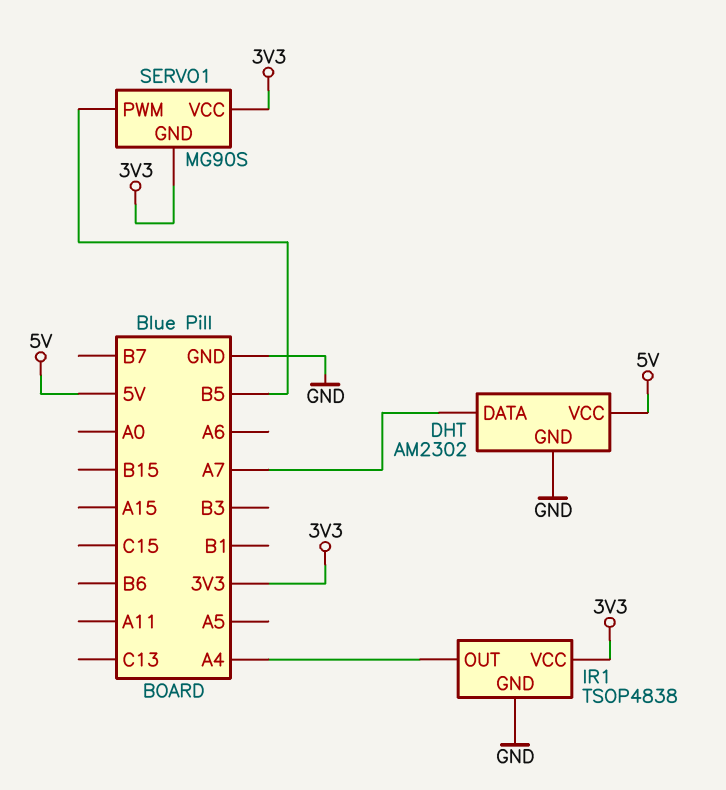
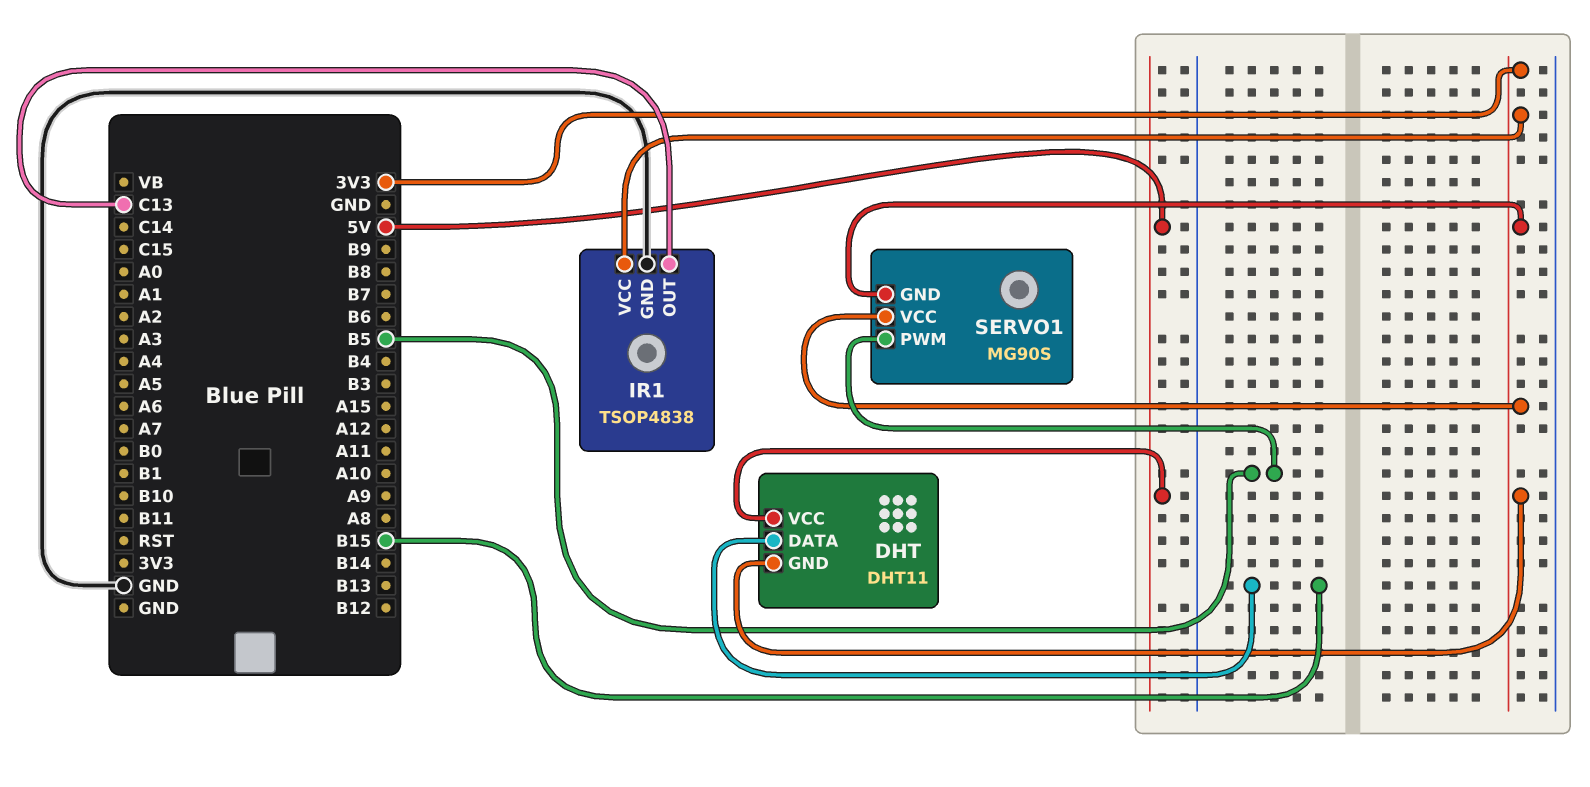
DHT: AM2302 -> DHT11
DHT pin DATA: A7 -> B15
DHT pin GND: GND -> 3V3
IR1 pin OUT: A4 -> C13

